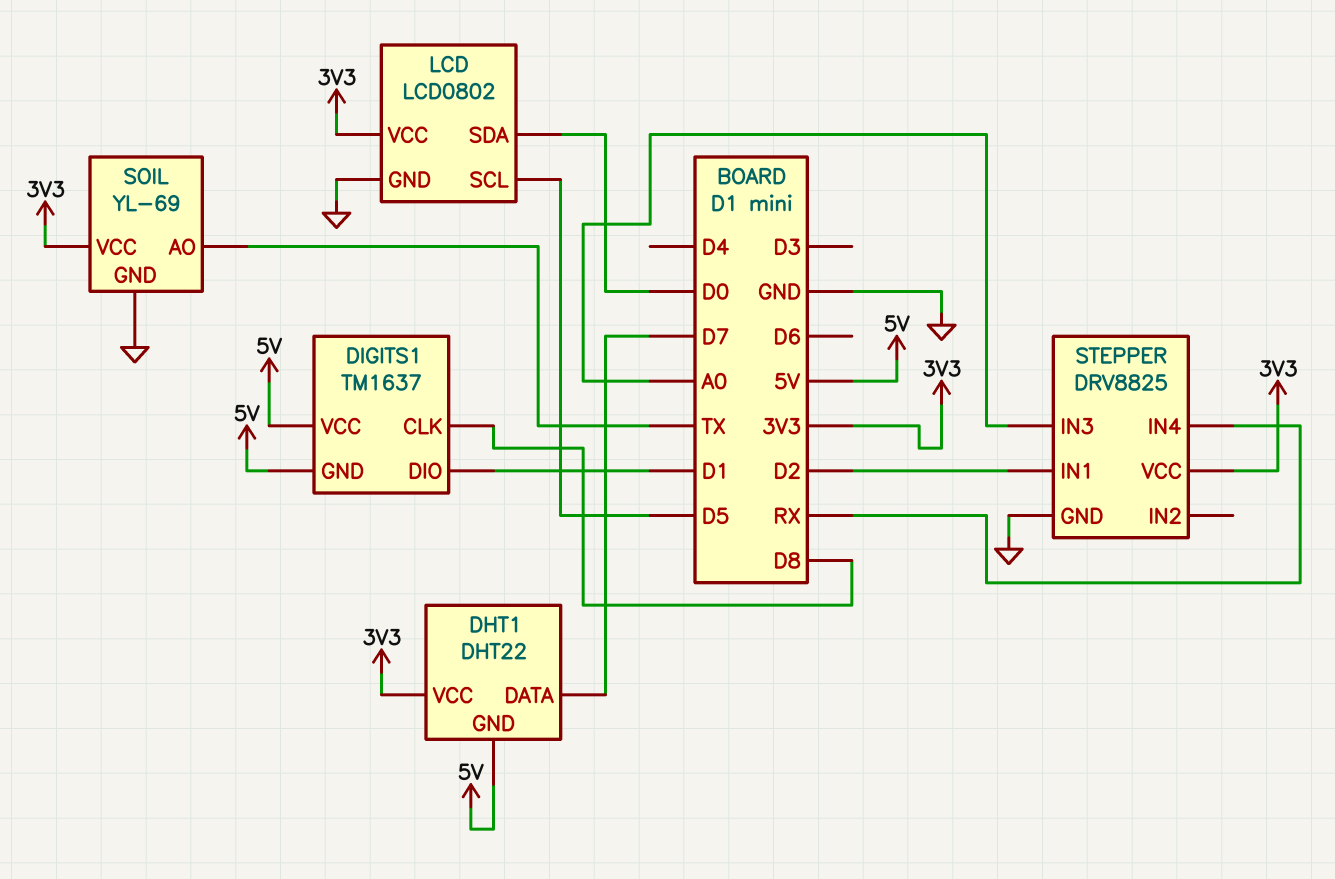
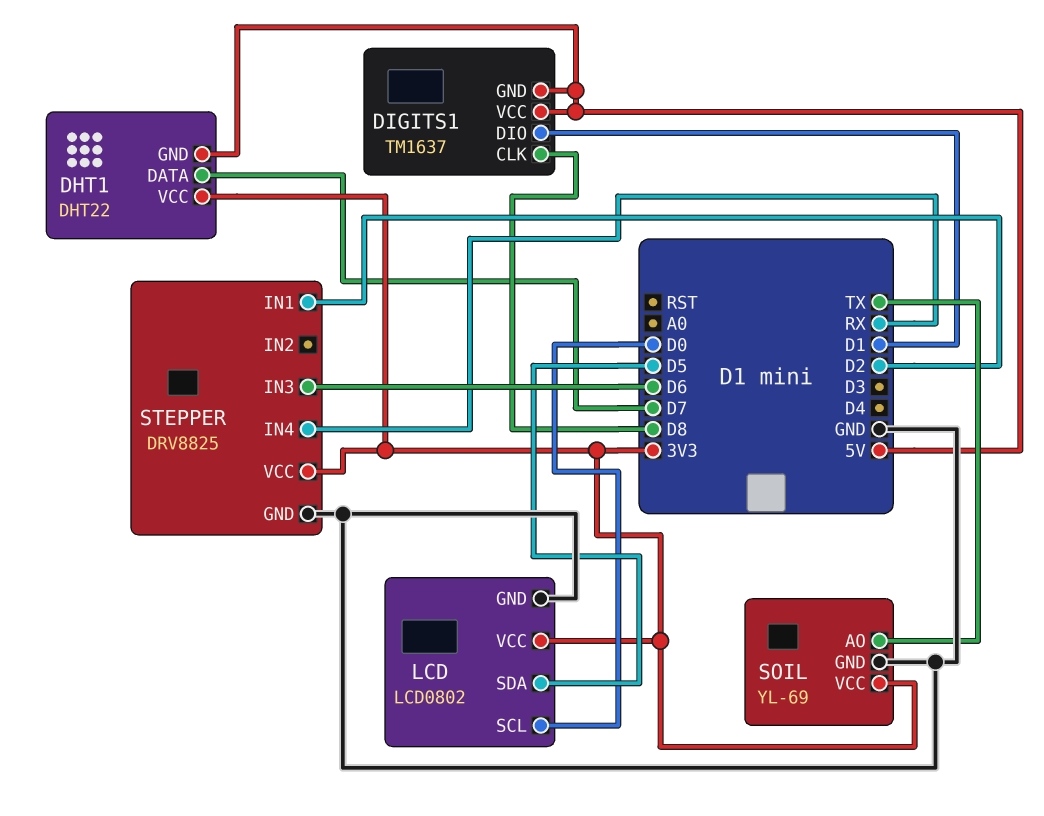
LCD pin SCL: D5 -> D0
LCD pin SDA: D0 -> D5
STEPPER pin IN3: A0 -> D6

